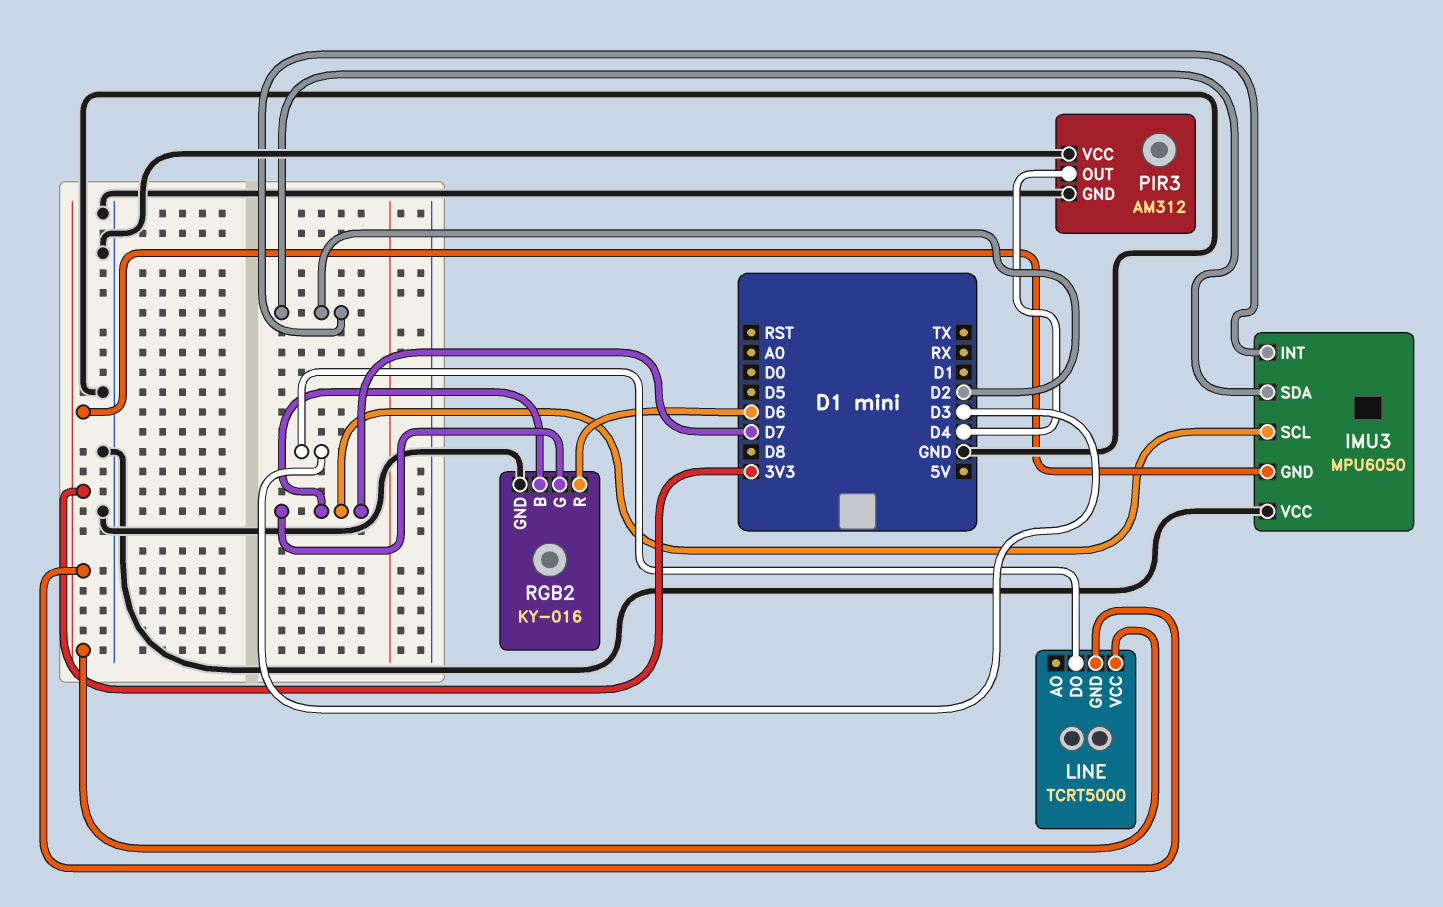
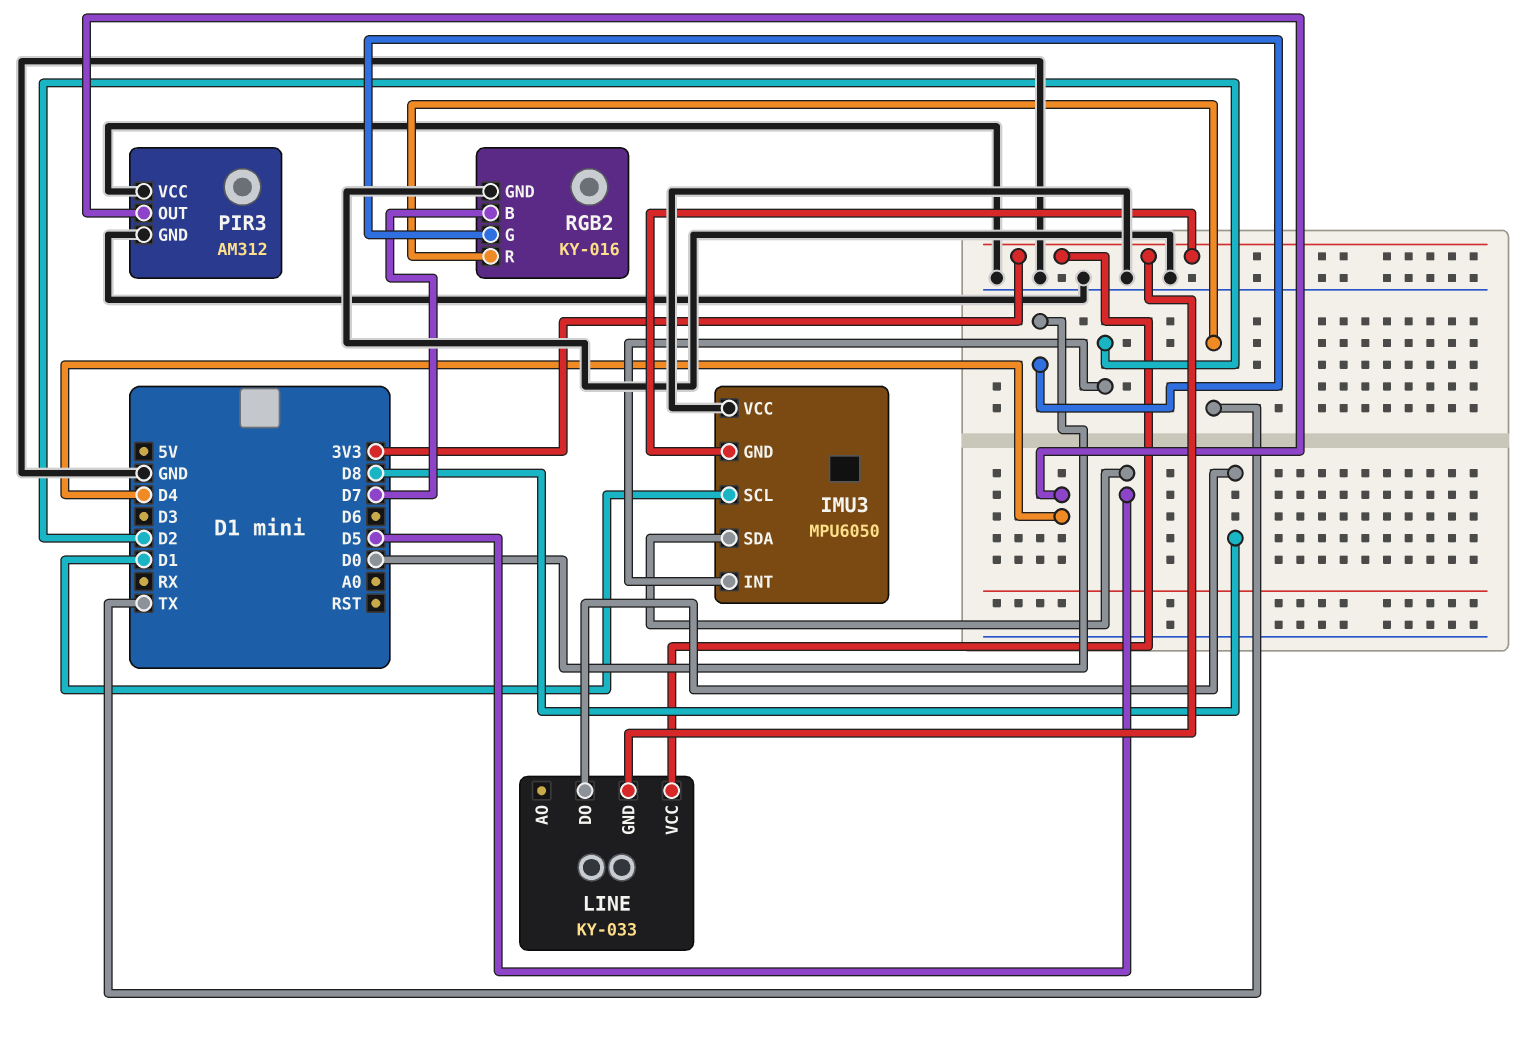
IMU3 pin SCL: D7 -> D1
IMU3 pin SDA: D2 -> D5
LINE: TCRT5000 -> KY-033
LINE pin DO: D3 -> D8
RGB2 pin G: D7 -> D0
RGB2 pin R: D6 -> TX

